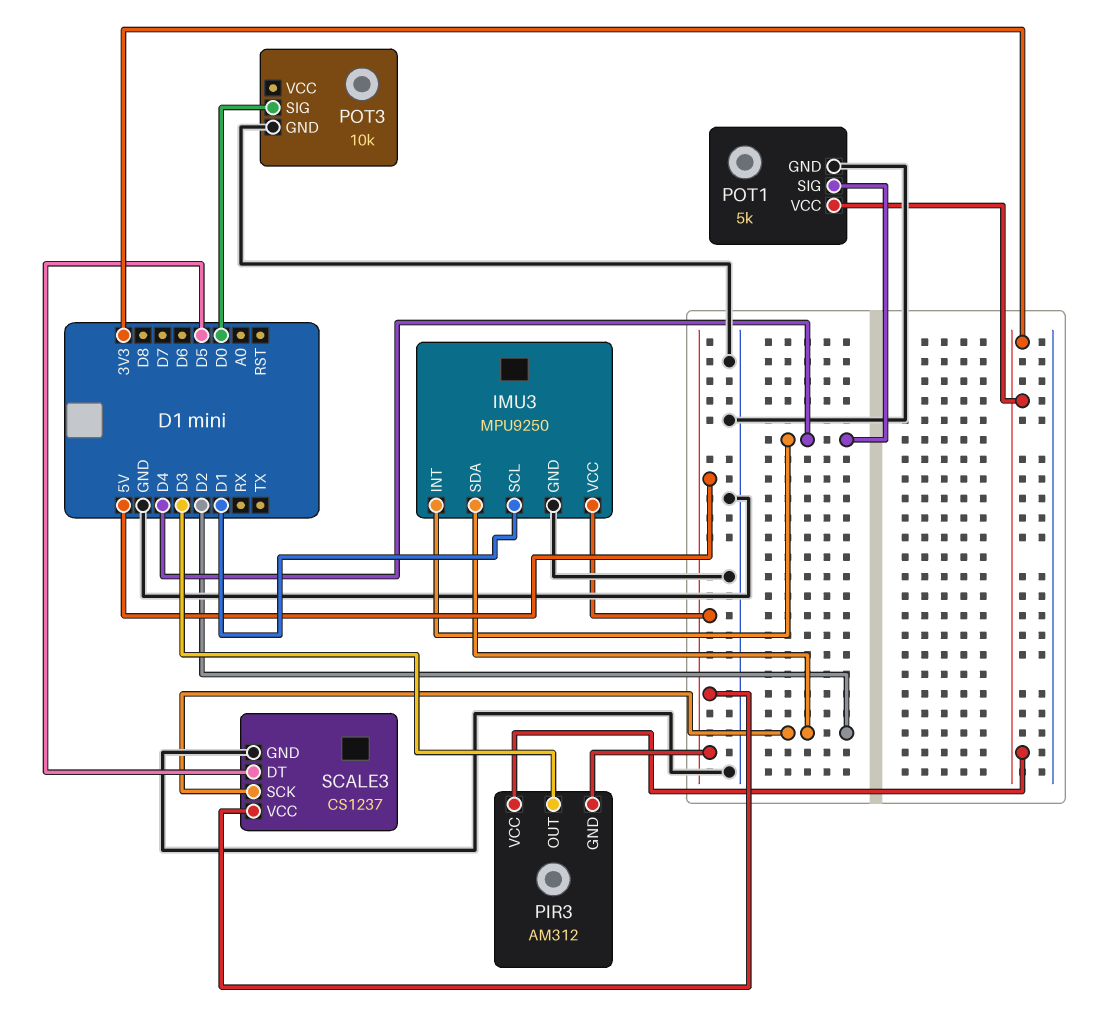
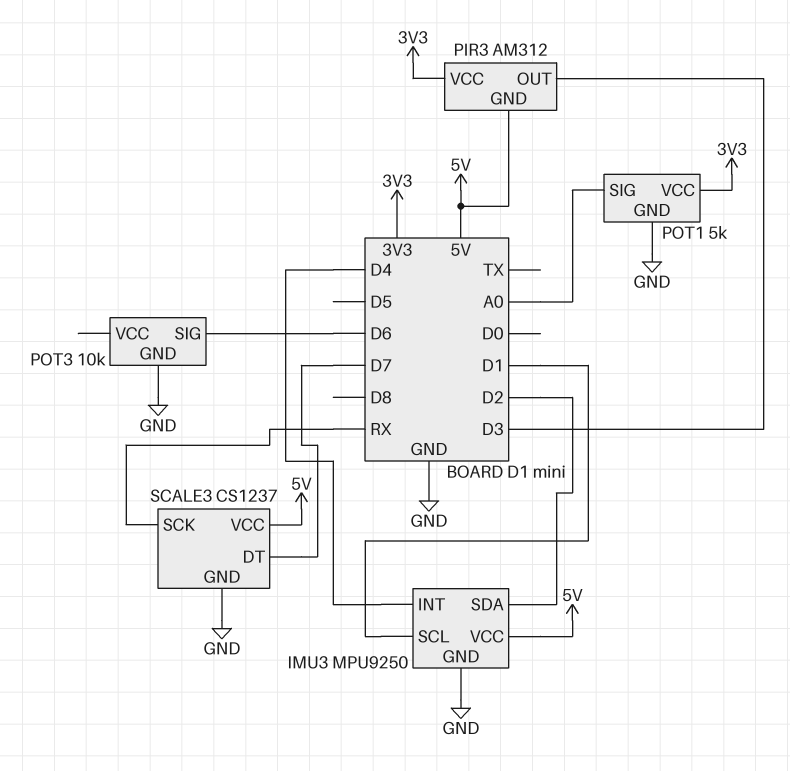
POT1 pin SIG: D4 -> A0
POT3 pin SIG: D0 -> D6
SCALE3 pin DT: D5 -> D7
SCALE3 pin SCK: D2 -> RX

